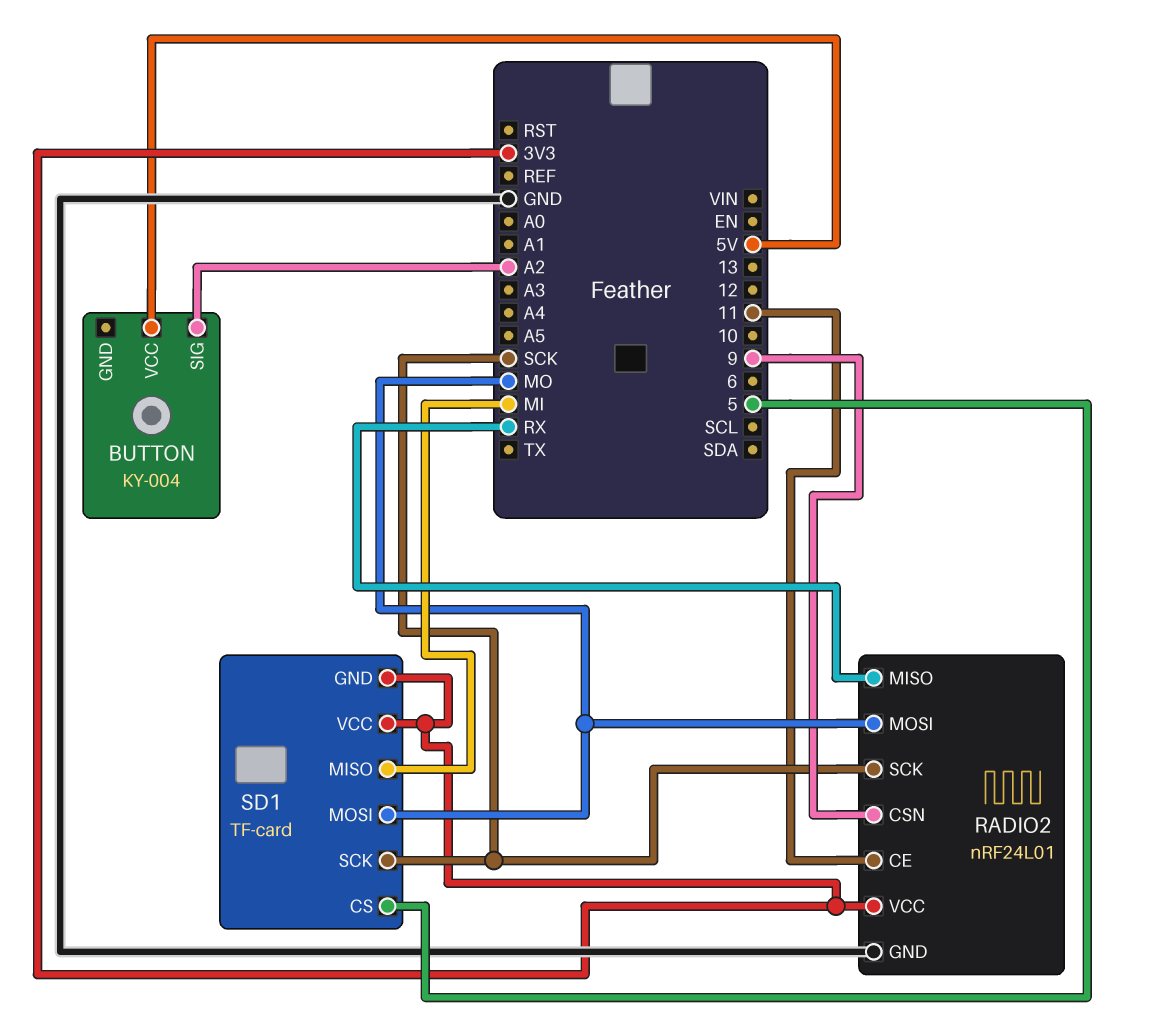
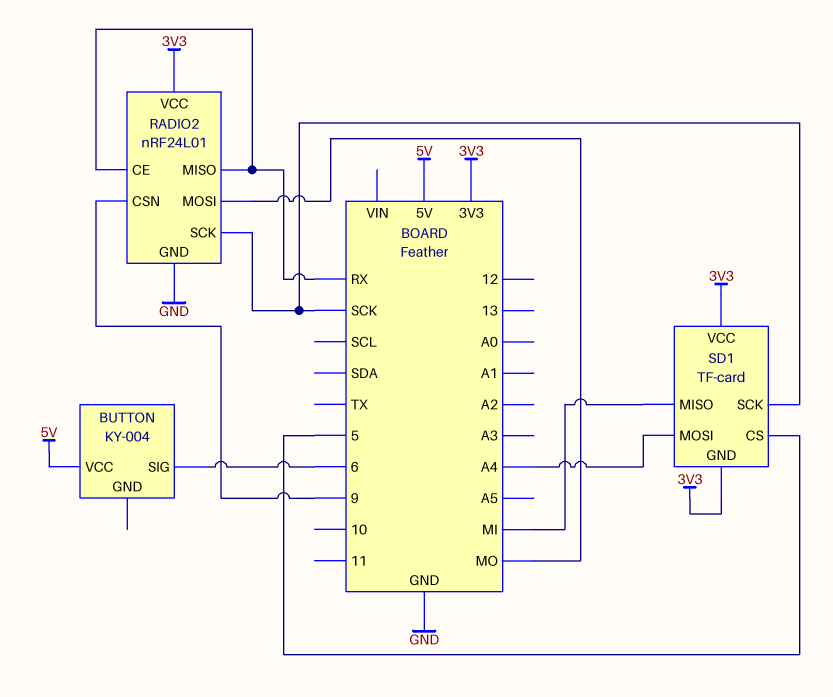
BUTTON pin SIG: A2 -> 6
RADIO2 pin CE: 11 -> RX
SD1 pin MOSI: MO -> A4

